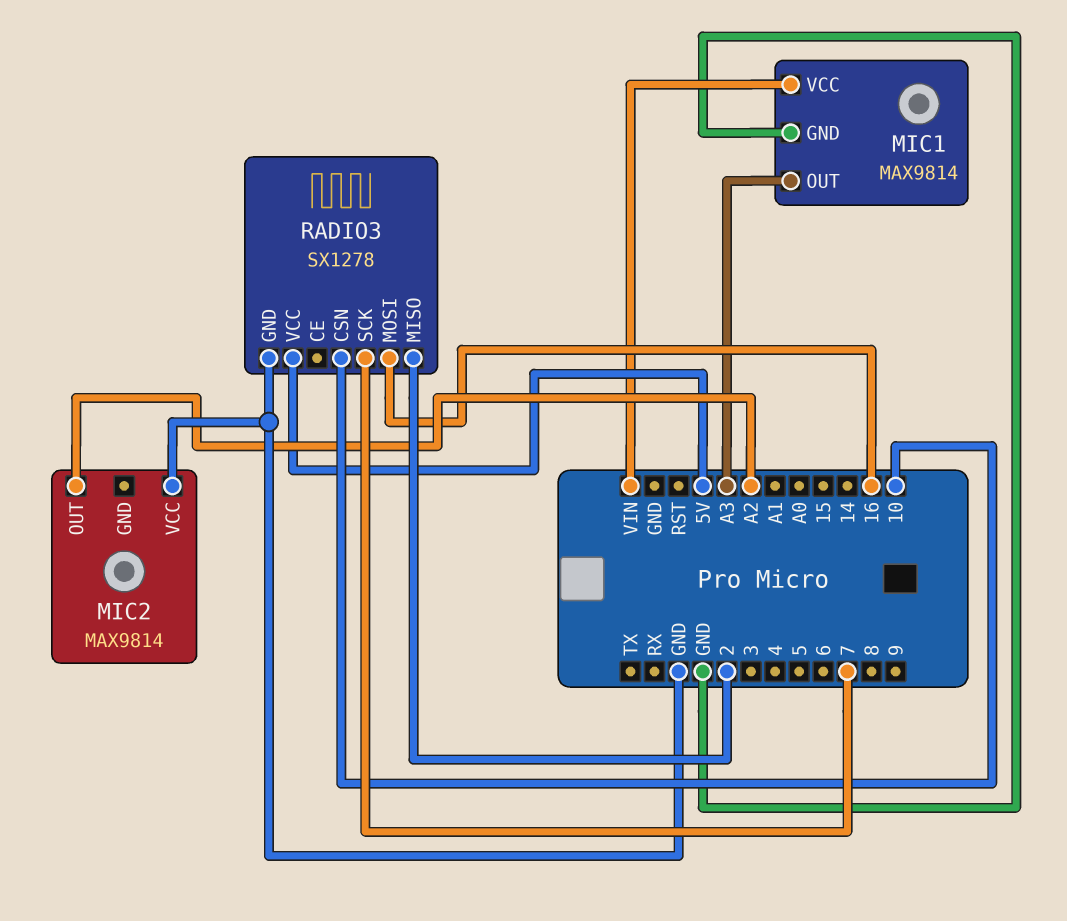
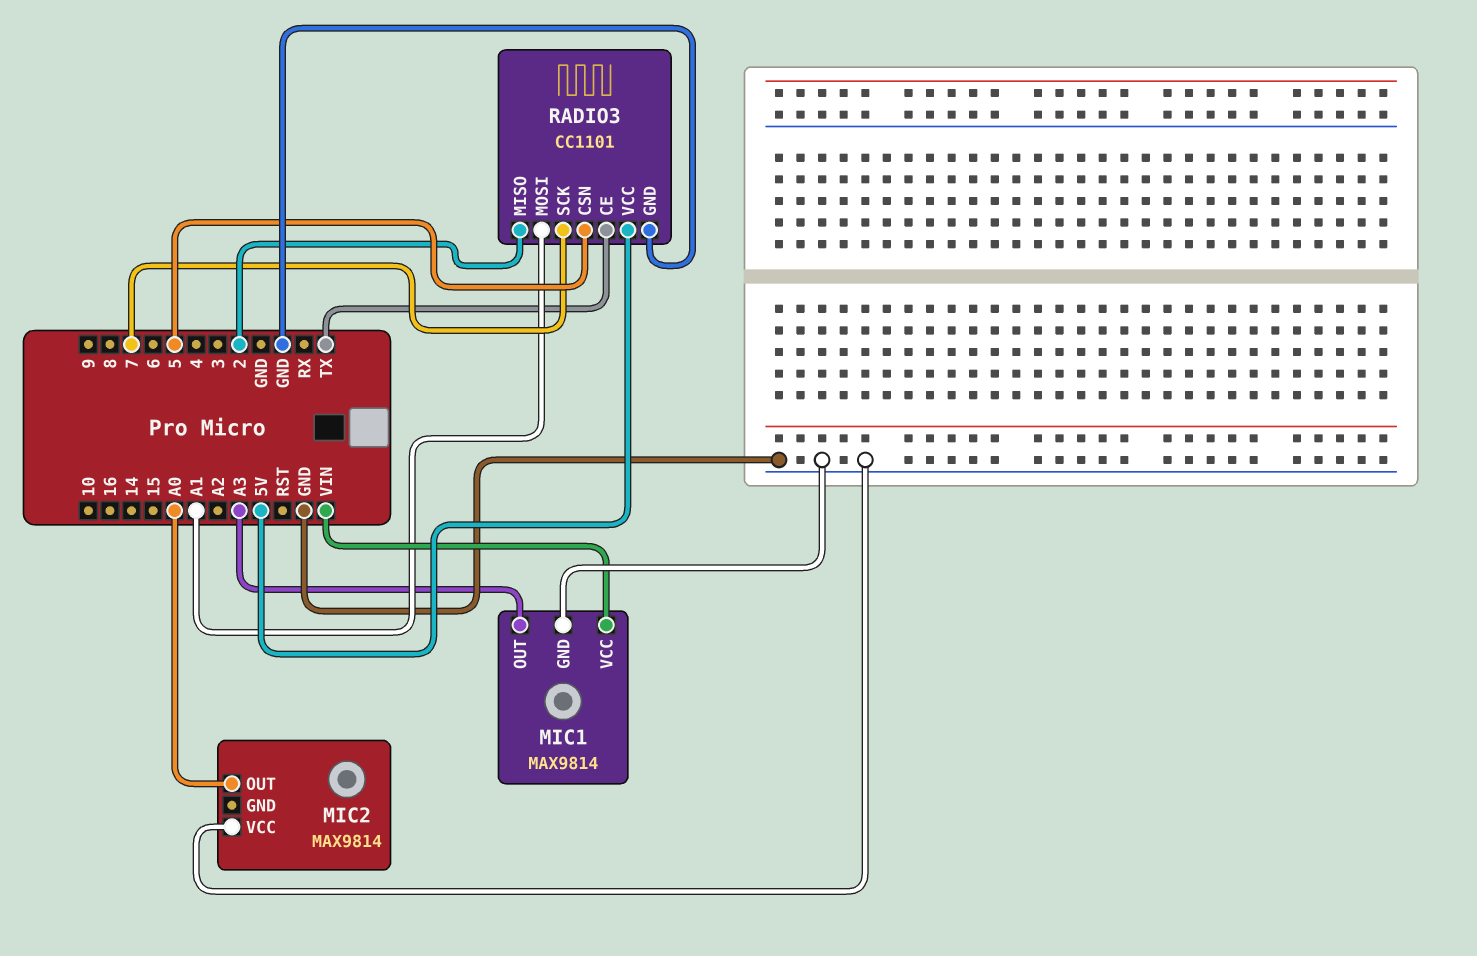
MIC2 pin OUT: A2 -> A0
RADIO3: SX1278 -> CC1101
RADIO3 pin CE: none -> TX
RADIO3 pin CSN: 10 -> 5
RADIO3 pin MOSI: 16 -> A1

